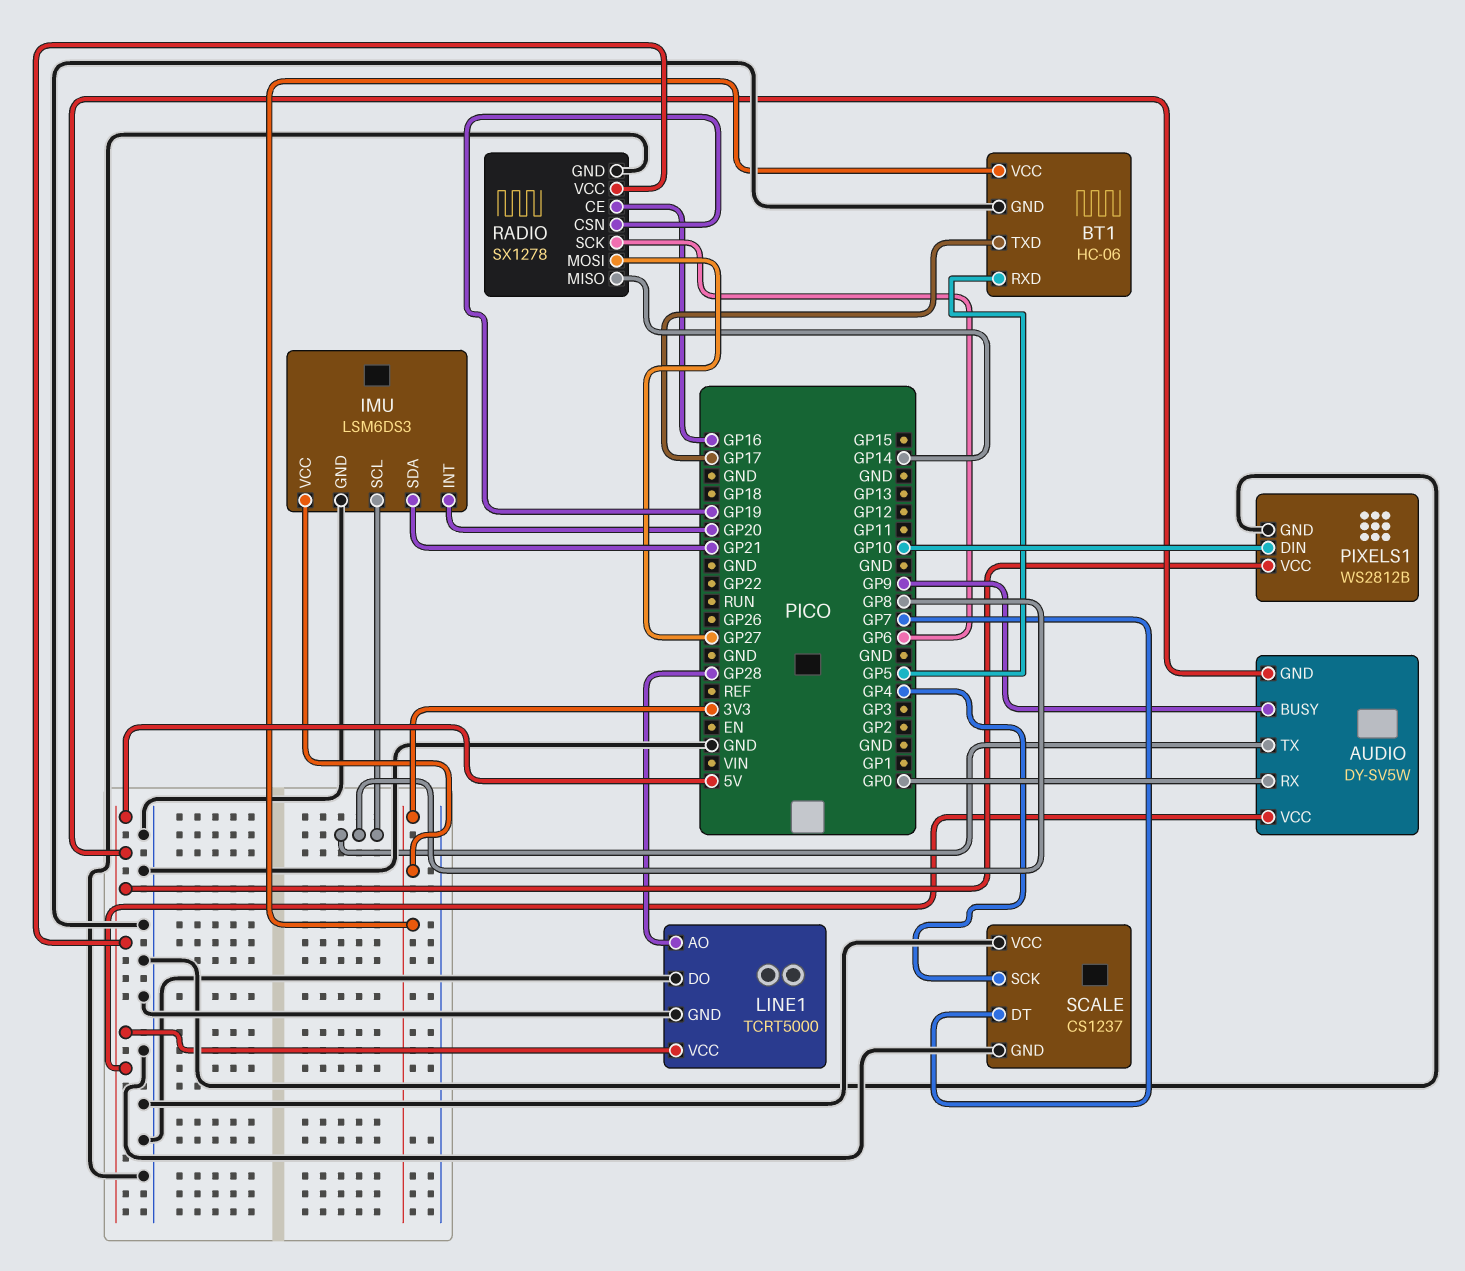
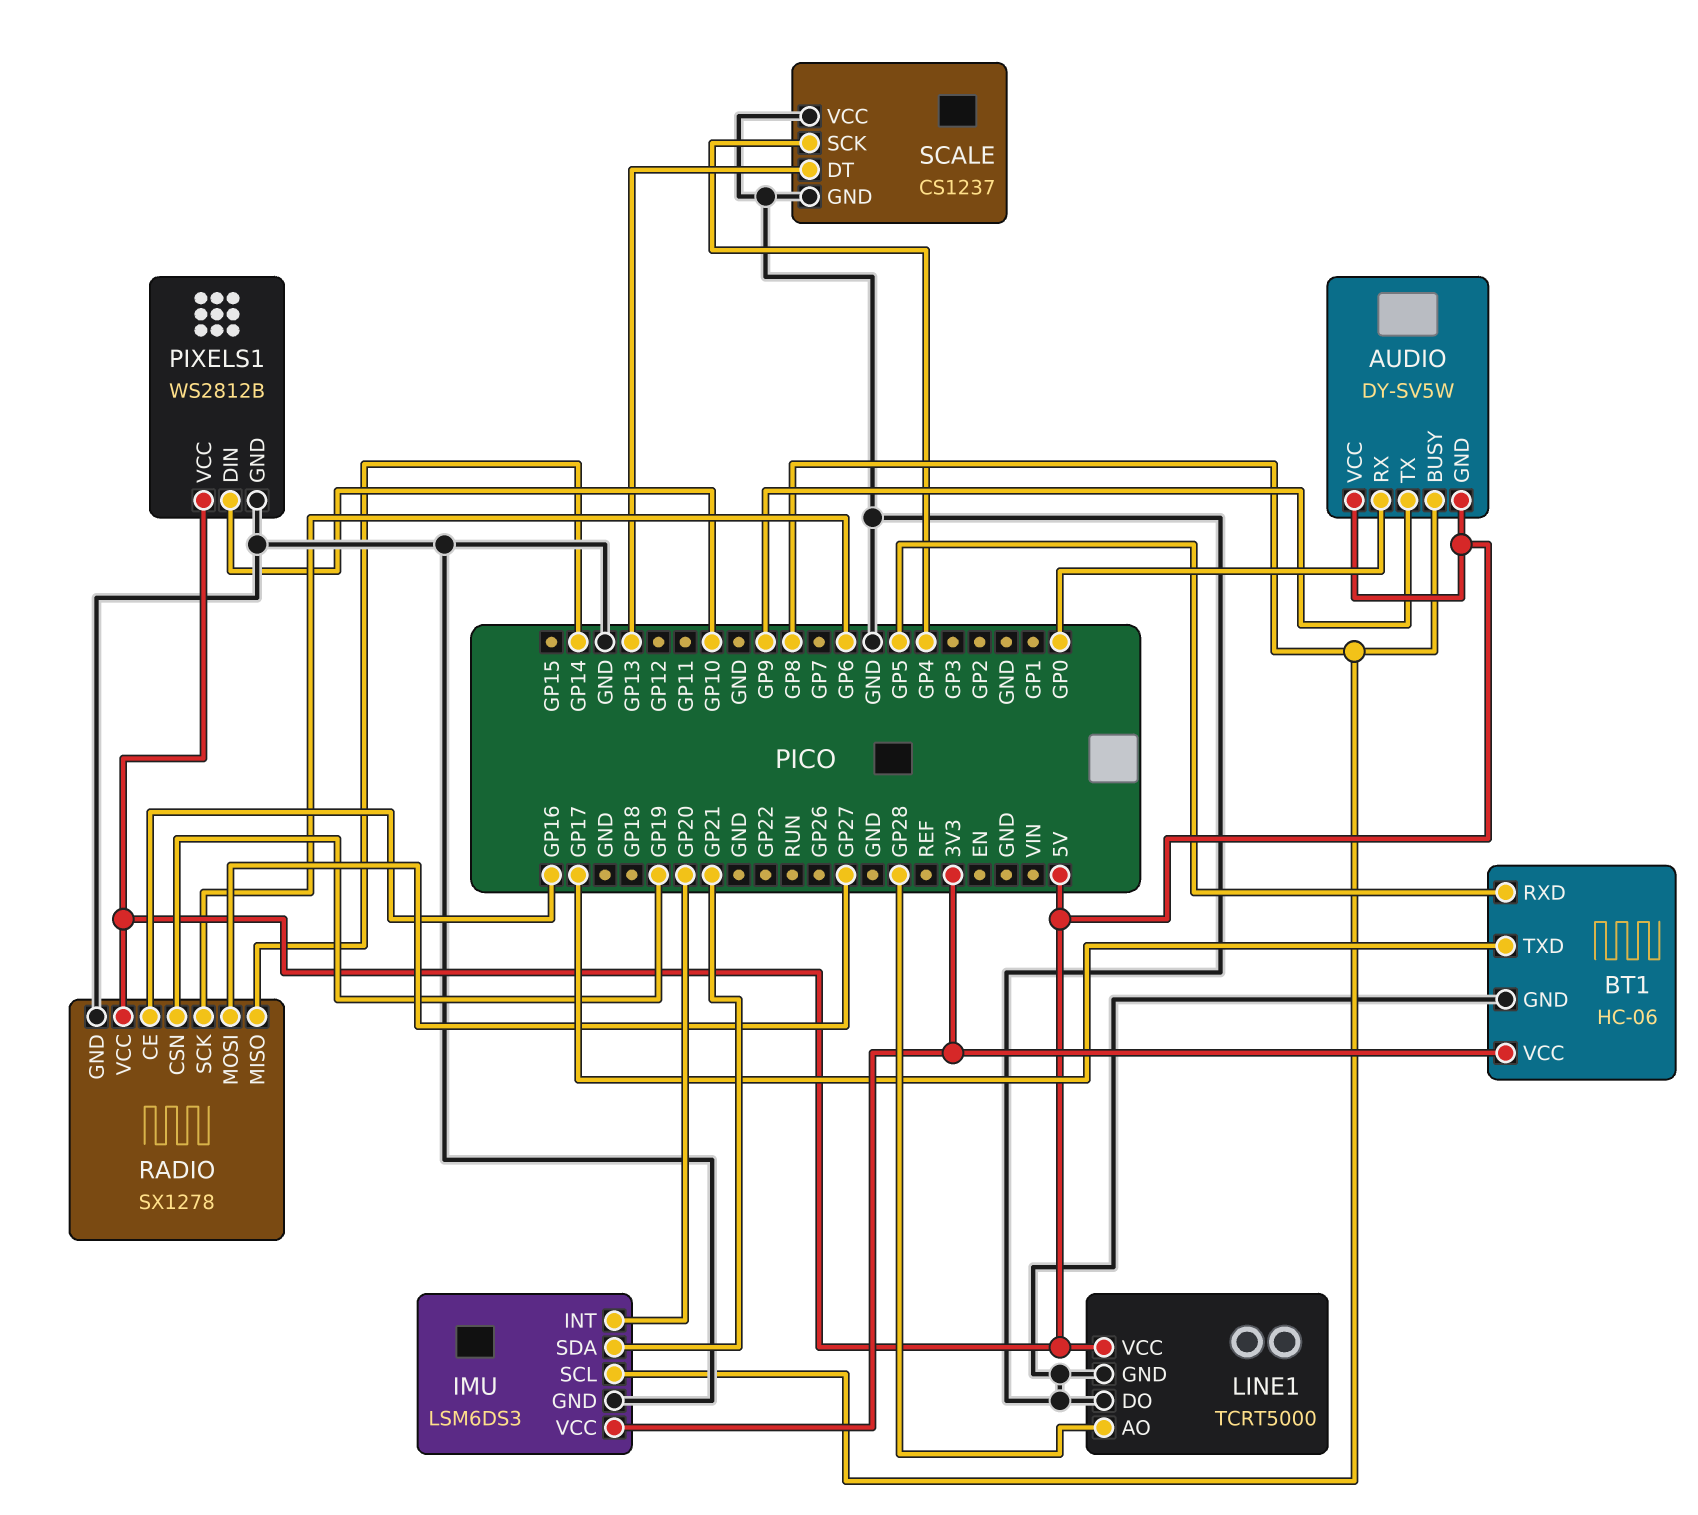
AUDIO pin BUSY: GP9 -> GP8
AUDIO pin TX: GP8 -> GP9
SCALE pin DT: GP7 -> GP13

